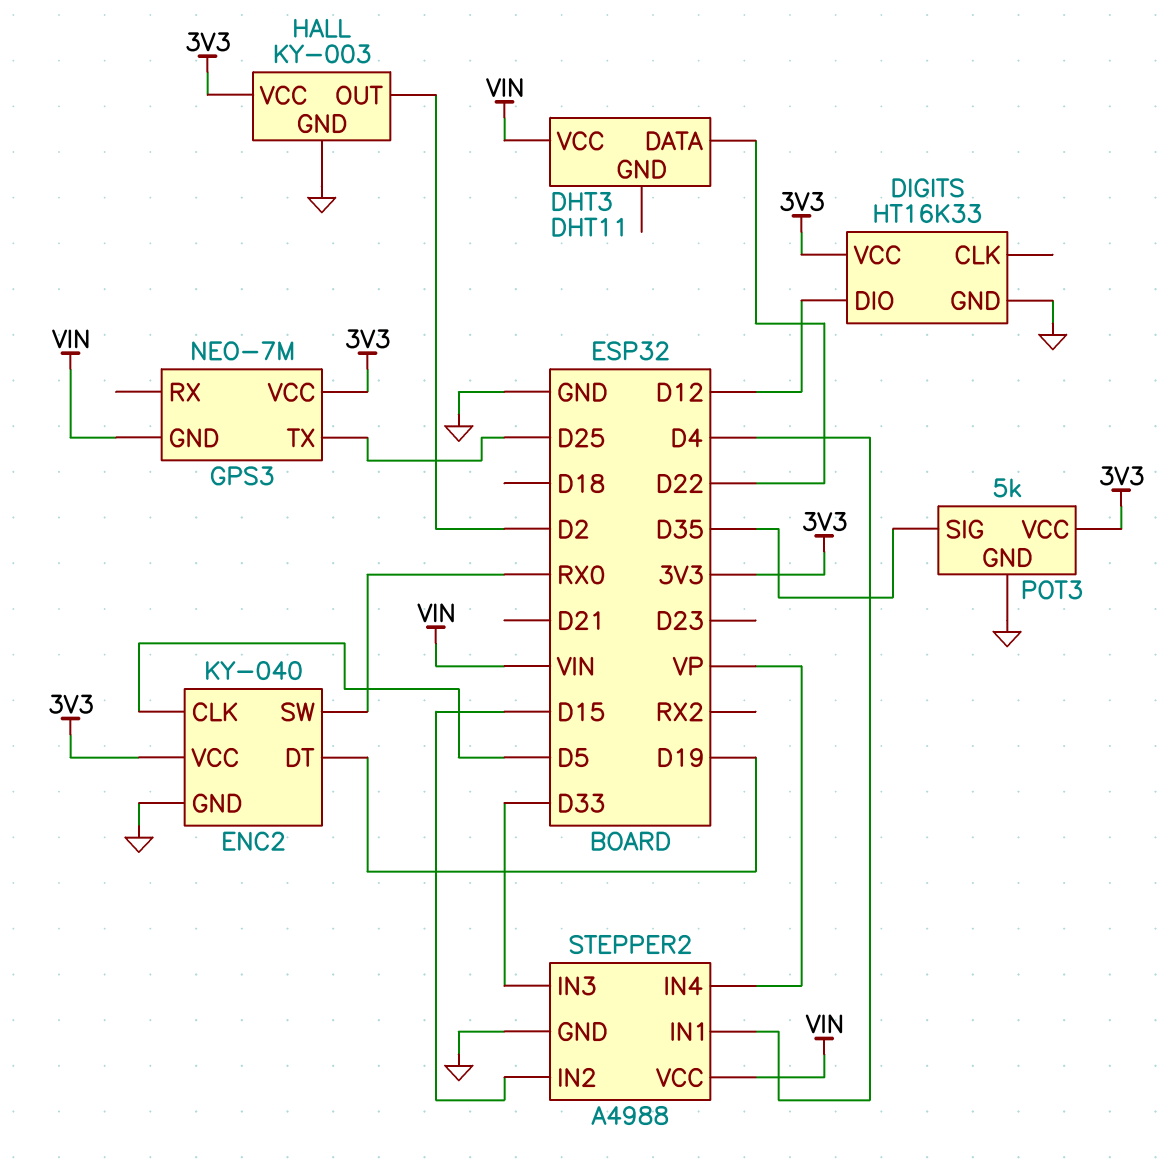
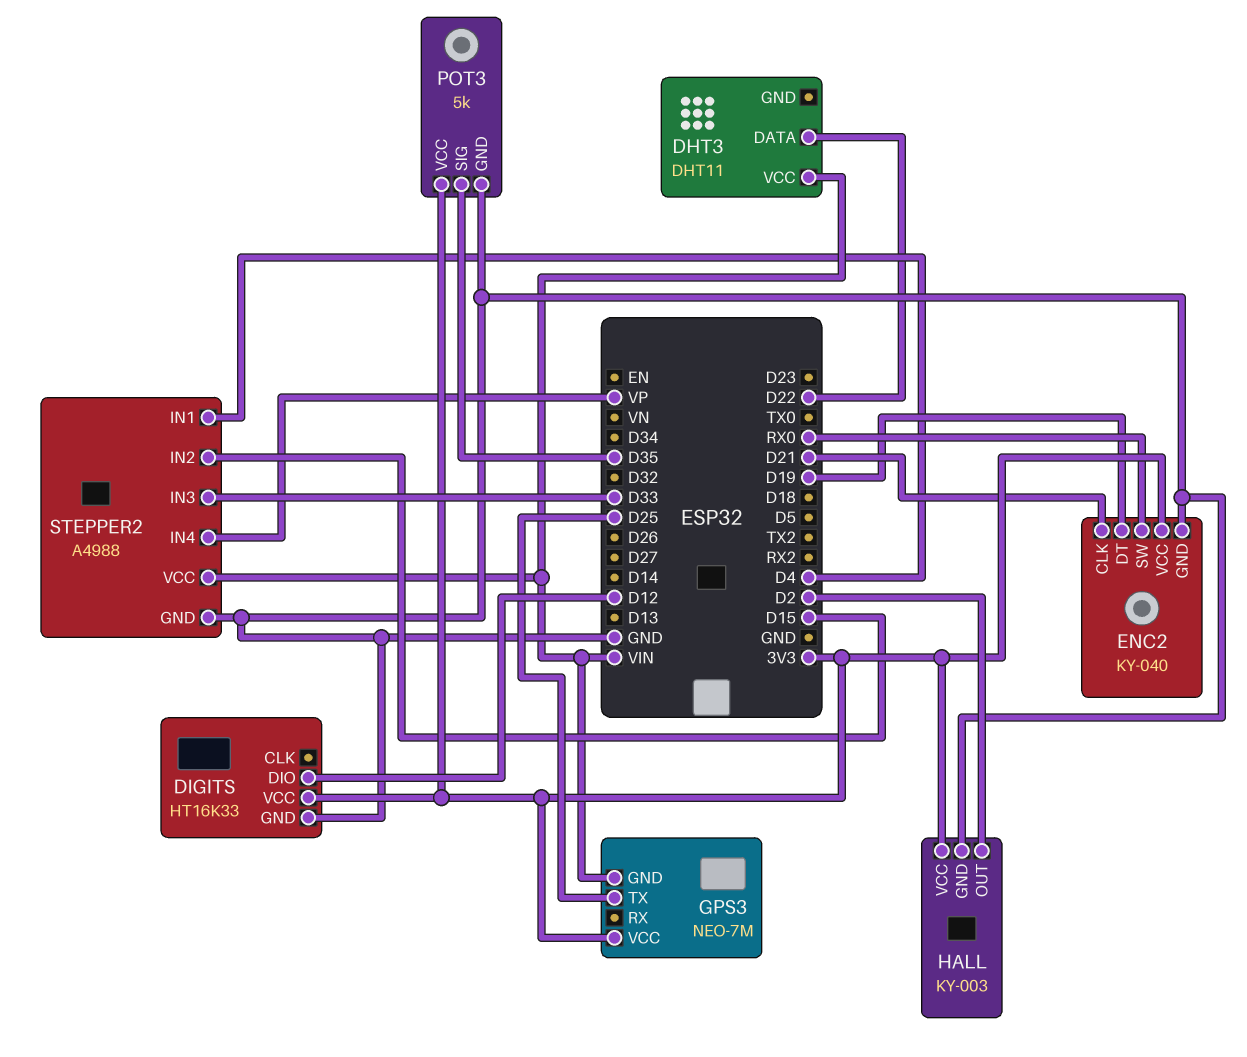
ENC2 pin CLK: D5 -> D21

